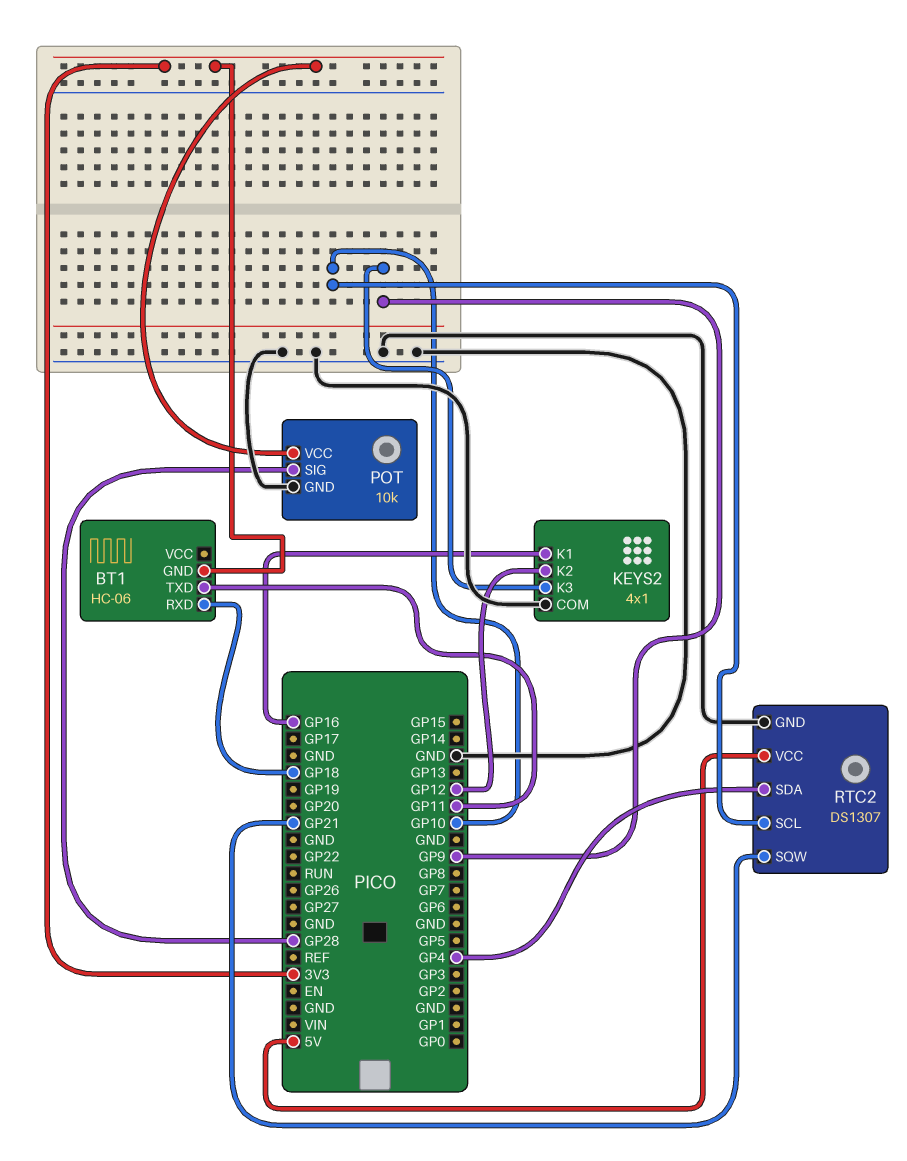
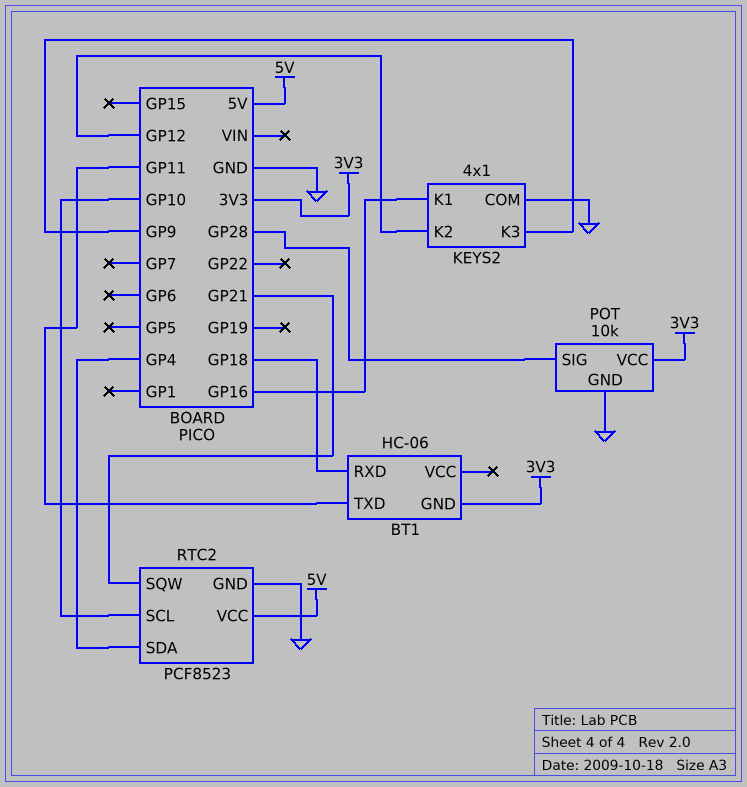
RTC2: DS1307 -> PCF8523

